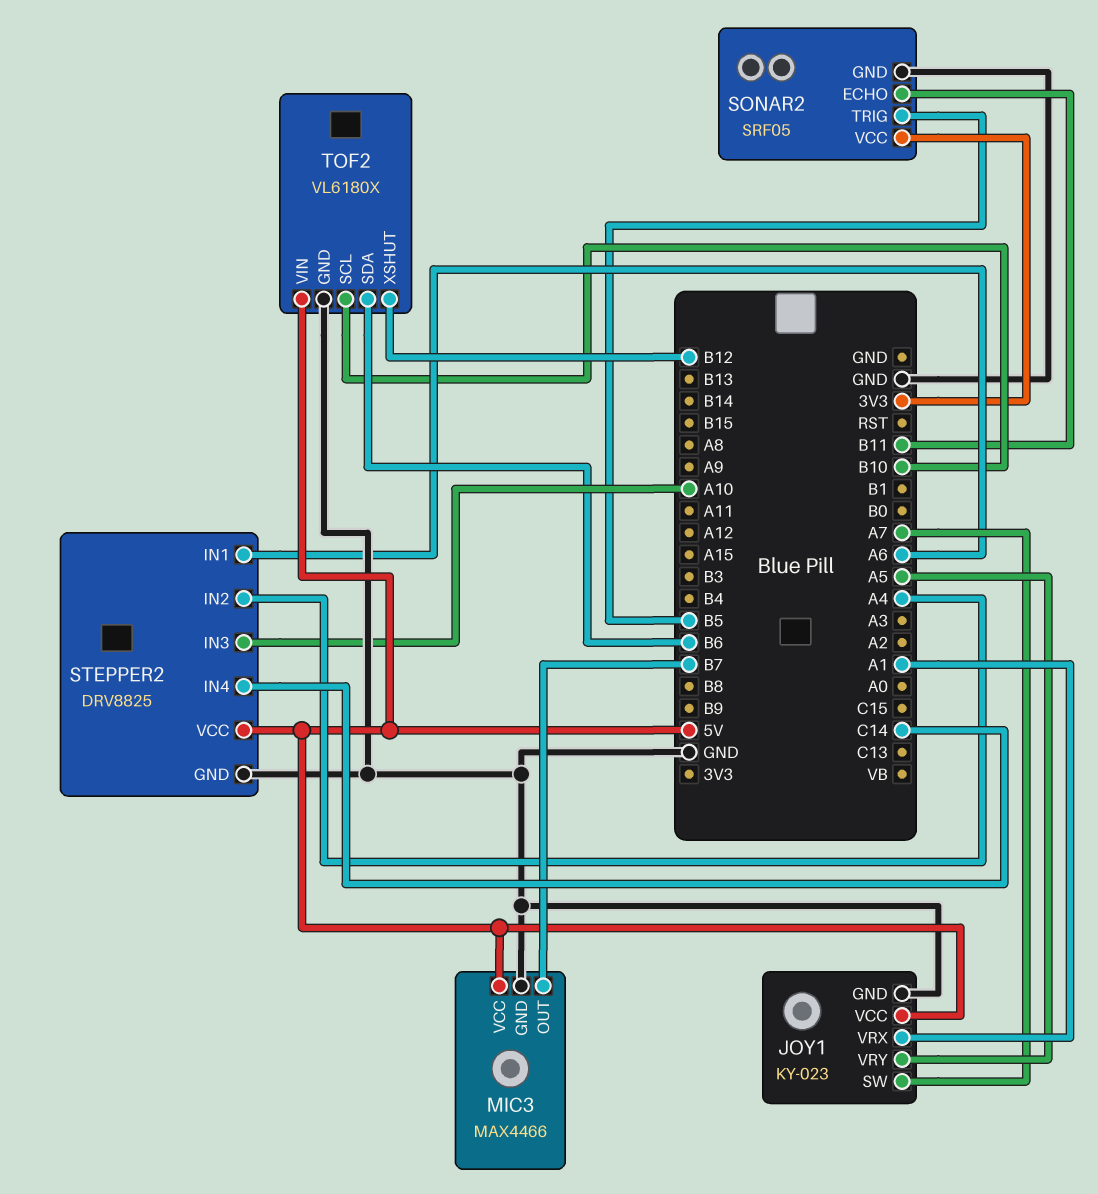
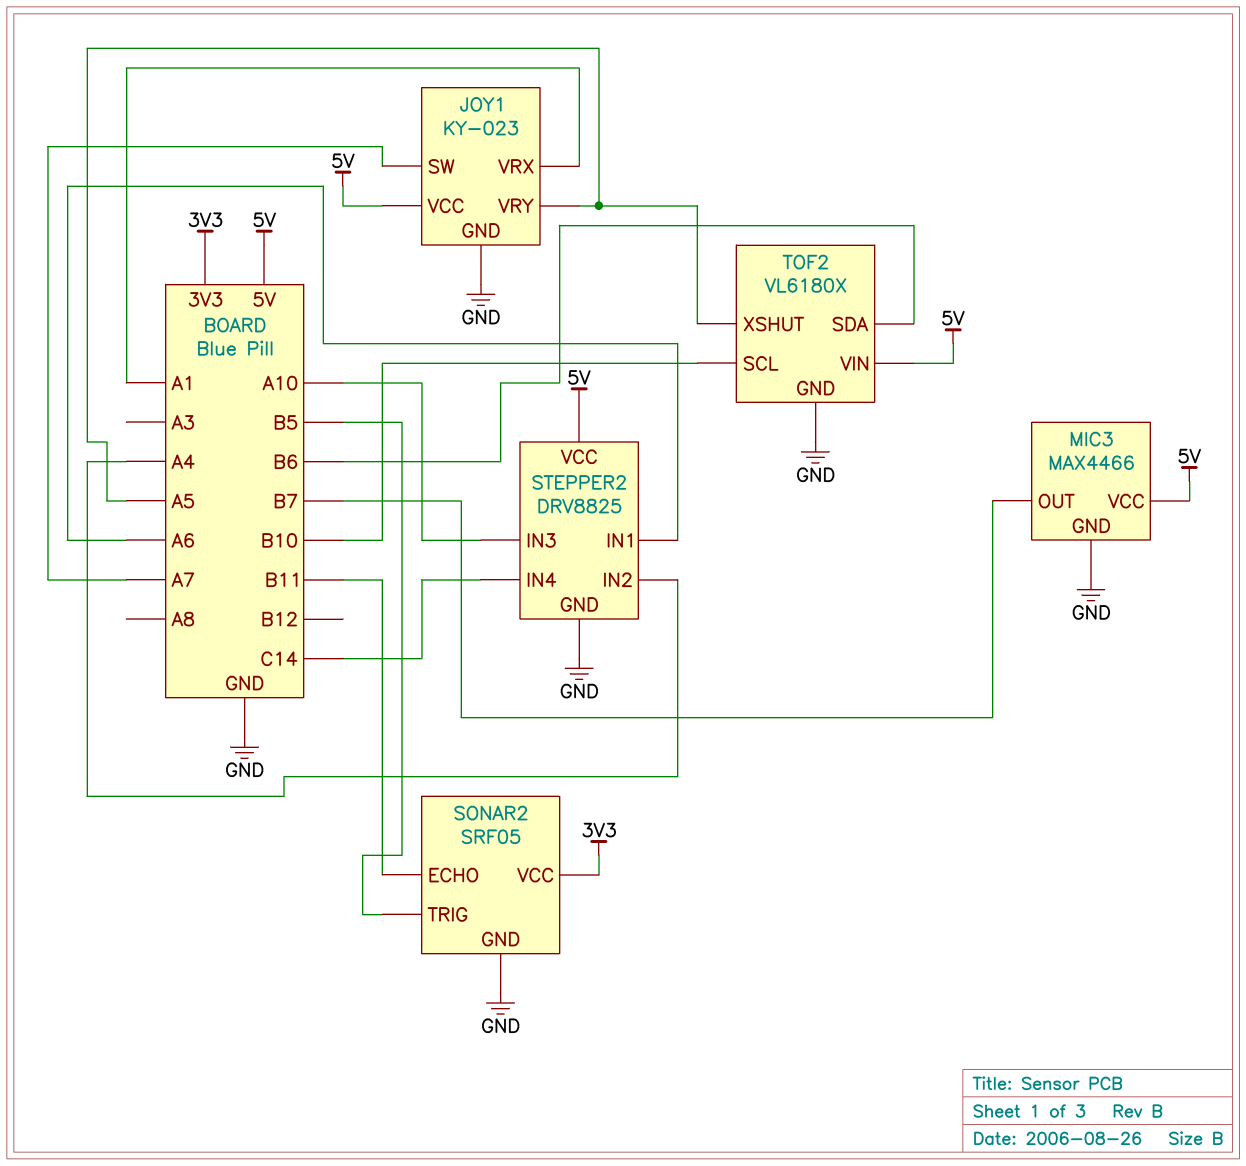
TOF2 pin XSHUT: B12 -> A5

